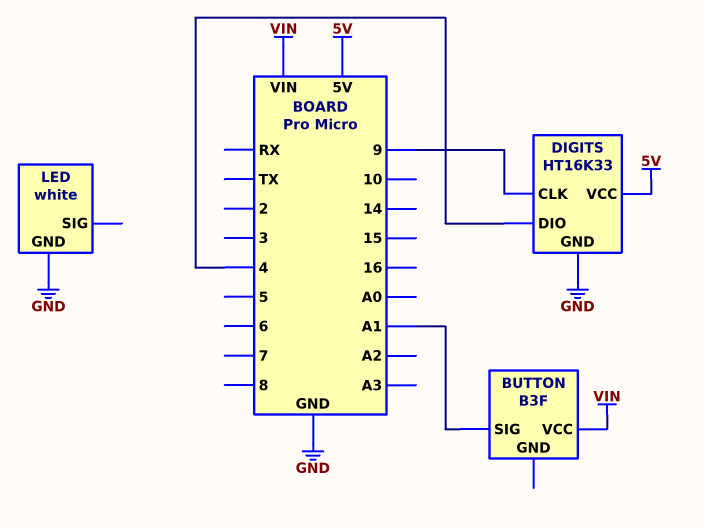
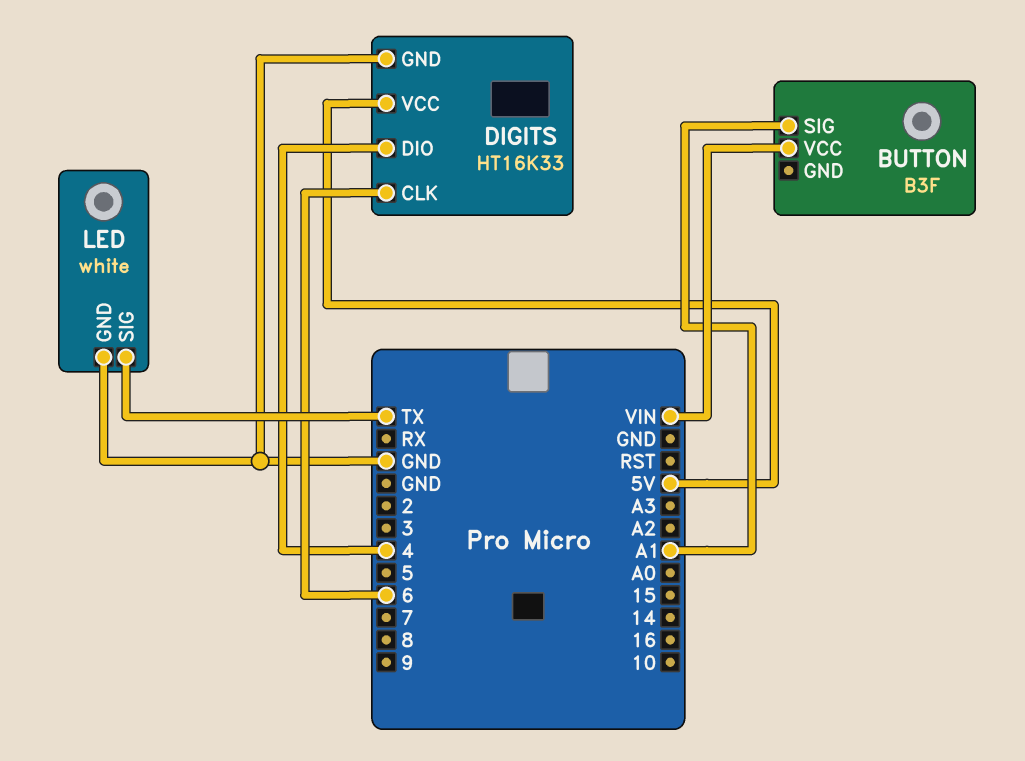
DIGITS pin CLK: 9 -> 6
LED pin SIG: none -> TX

